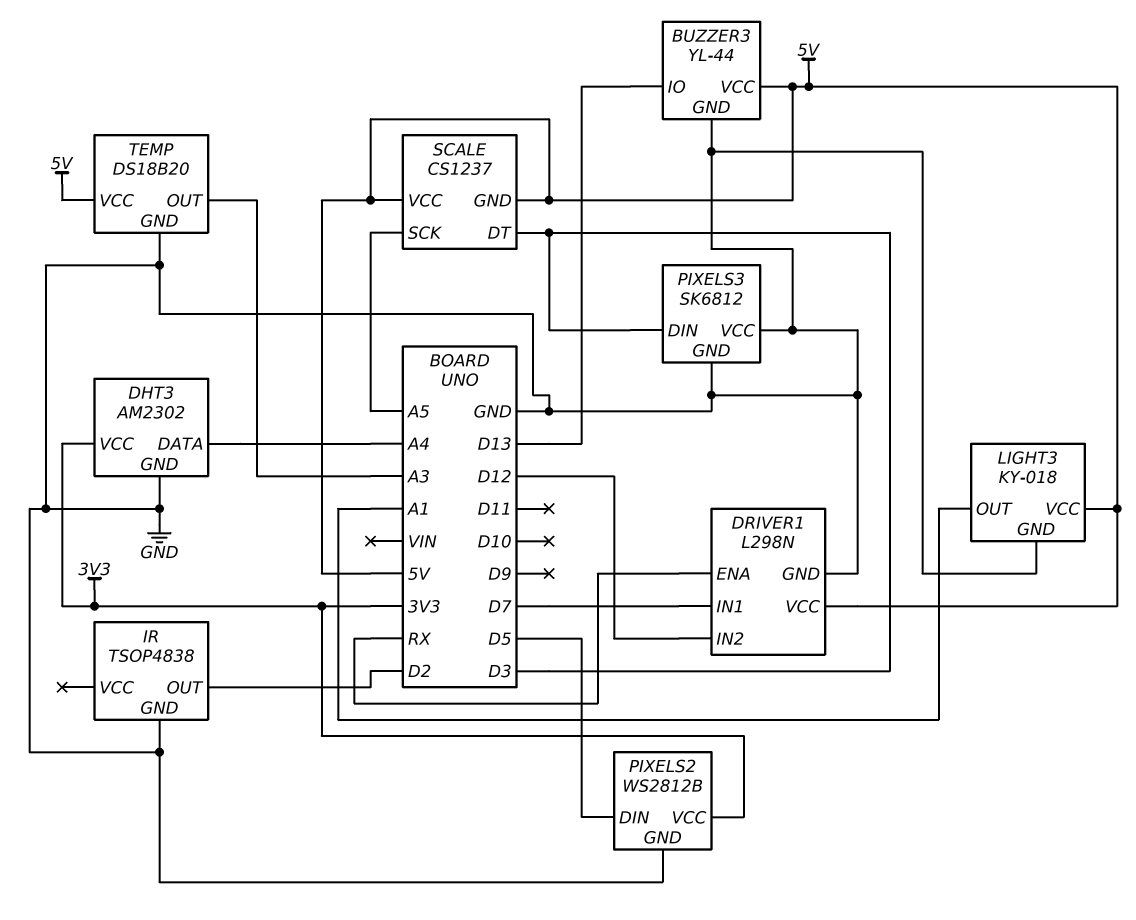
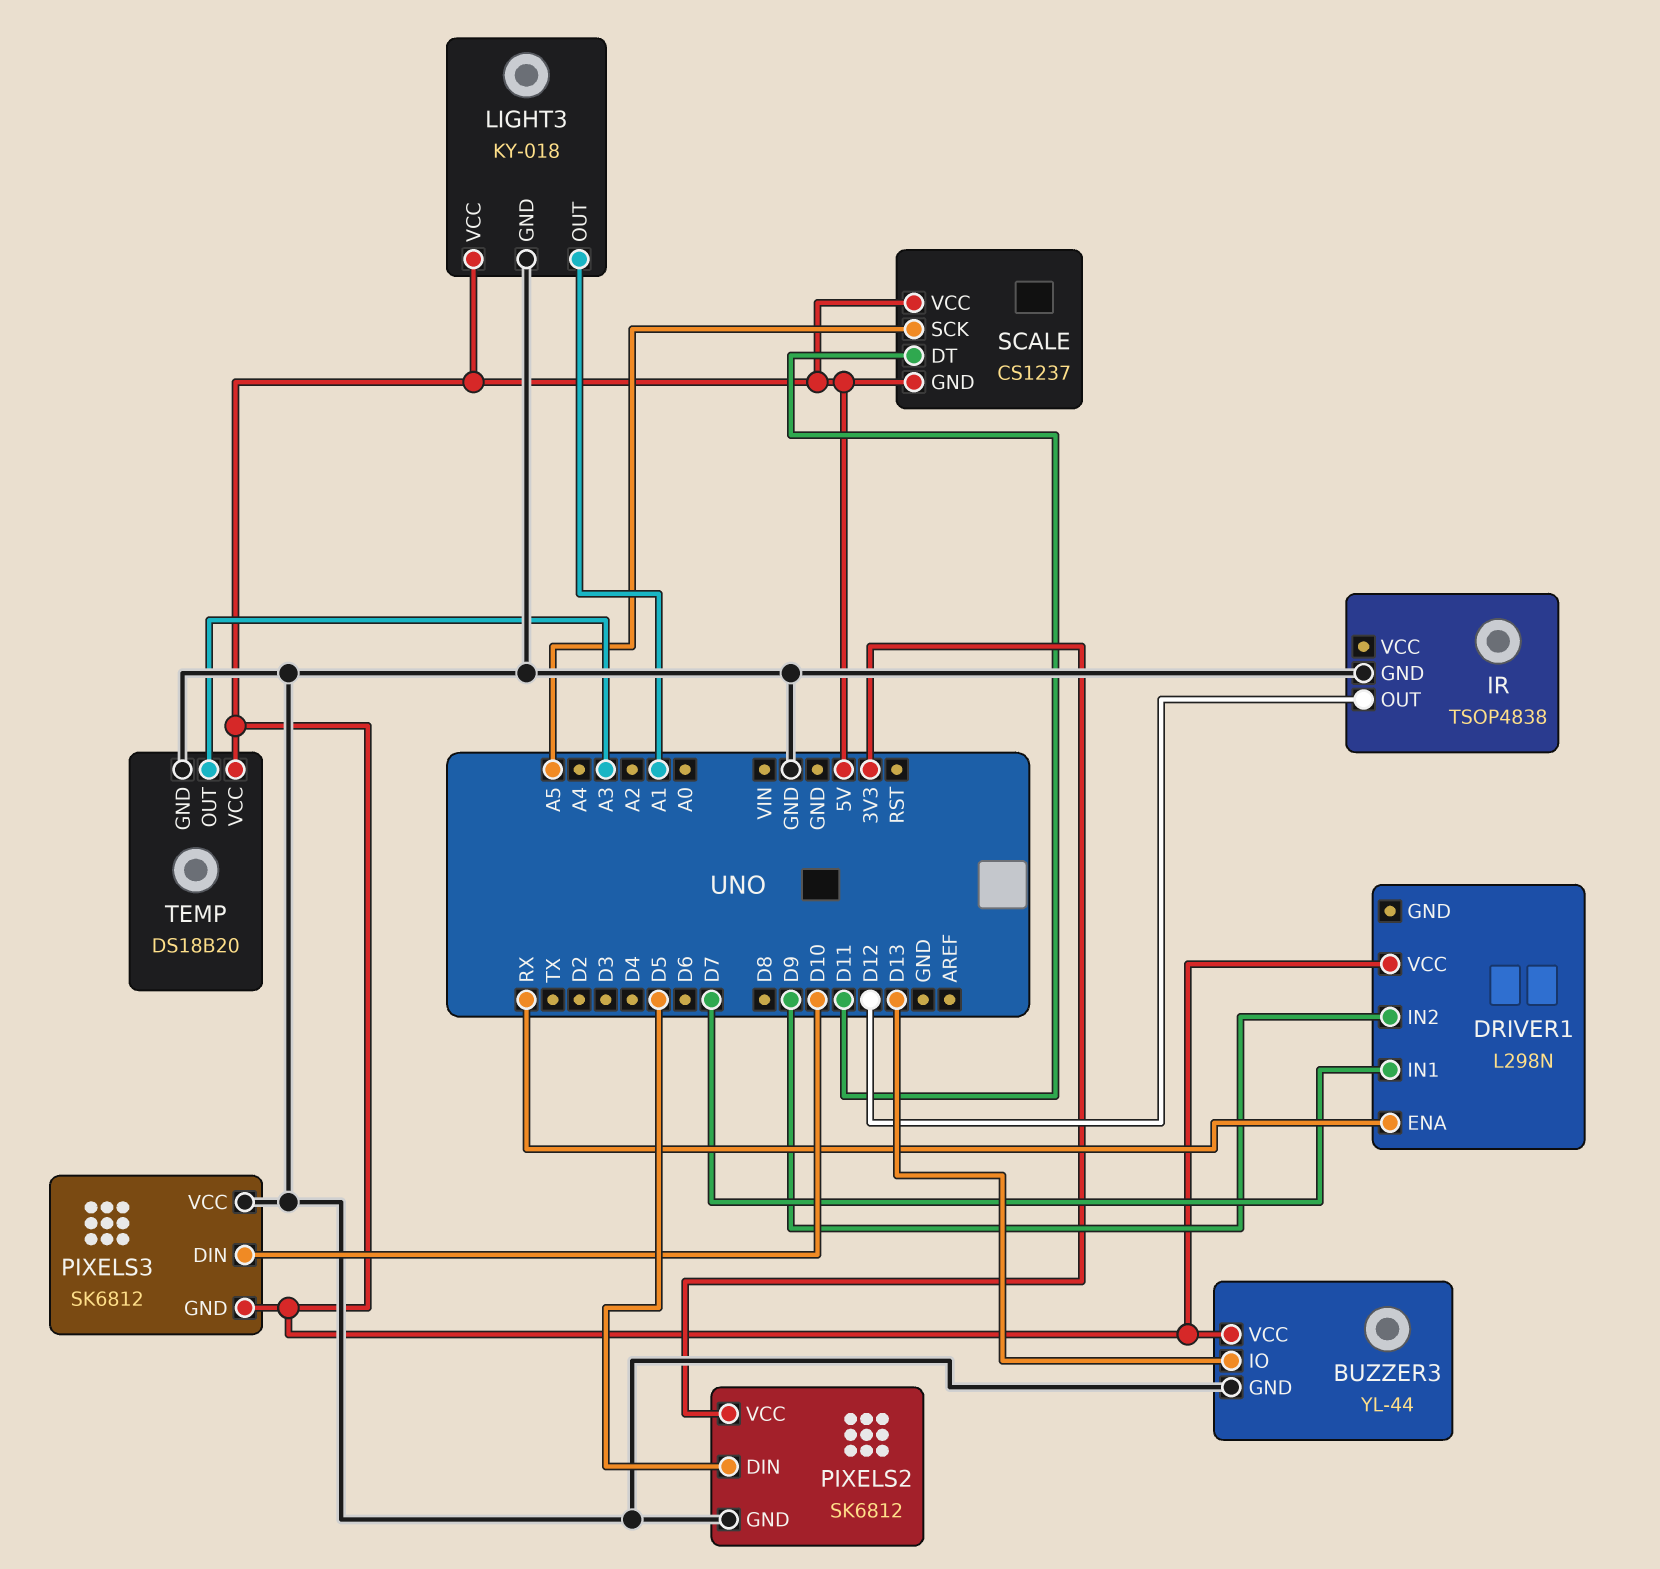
DHT3: AM2302 -> none
DHT3 pin DATA: A4 -> none
DHT3 pin GND: GND -> none
DHT3 pin VCC: 3V3 -> none
DRIVER1 pin GND: GND -> none
DRIVER1 pin IN2: D12 -> D9
IR pin OUT: D2 -> D12
PIXELS2: WS2812B -> SK6812
PIXELS3 pin DIN: D3 -> D10
PIXELS3 pin GND: GND -> 5V
SCALE pin DT: D3 -> D11

